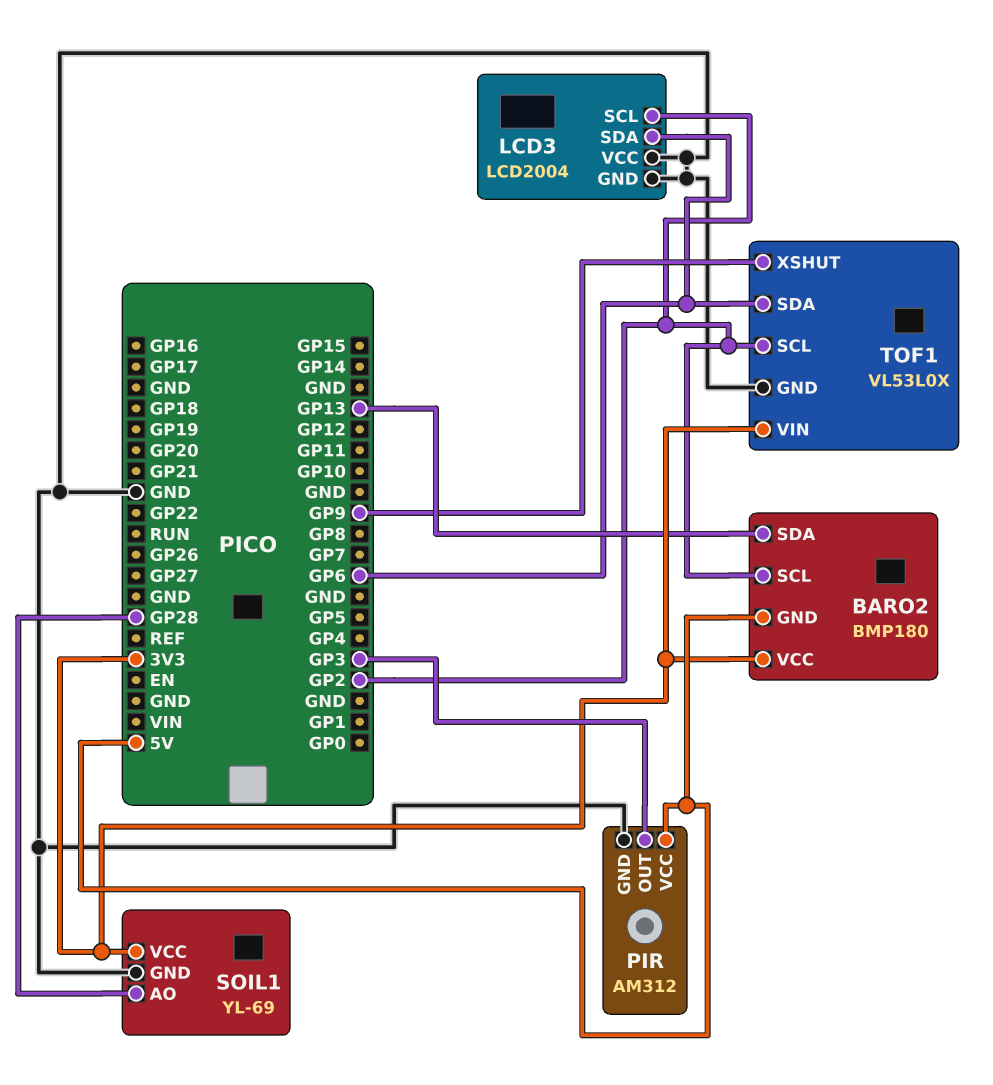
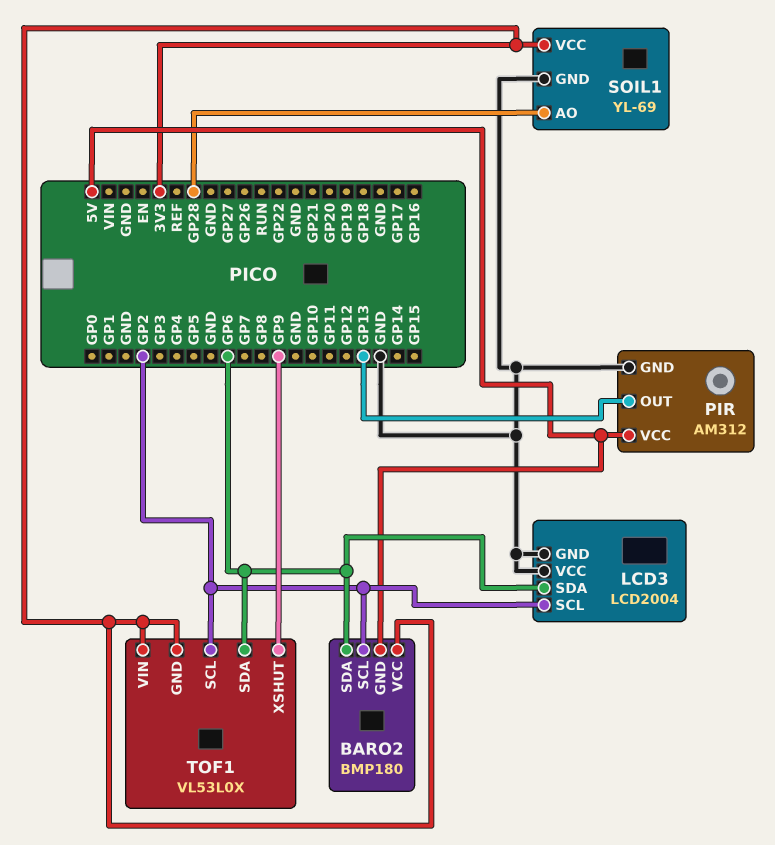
BARO2 pin SDA: GP13 -> GP6
PIR pin OUT: GP3 -> GP13
TOF1 pin GND: GND -> 3V3

